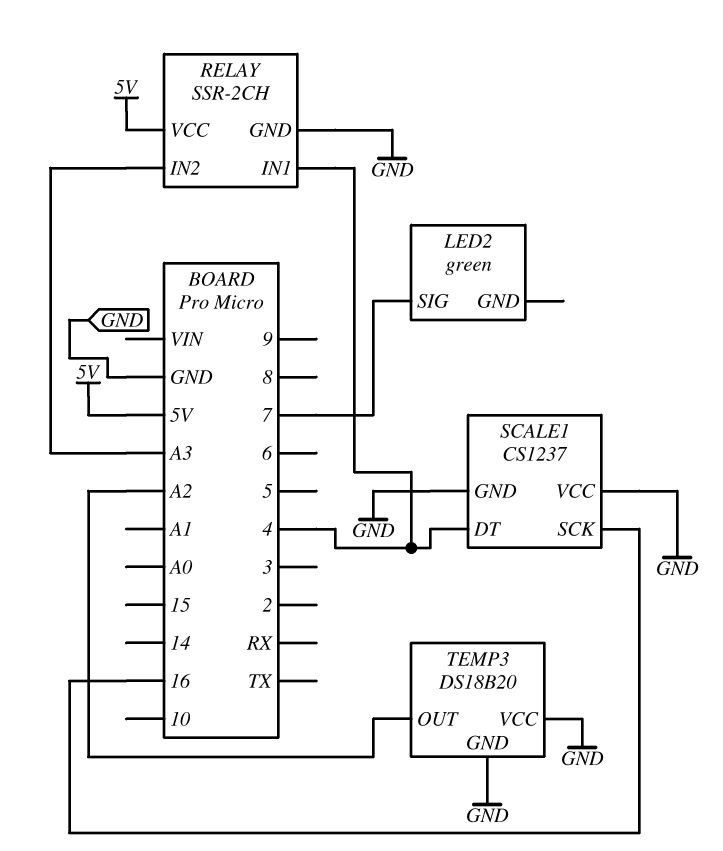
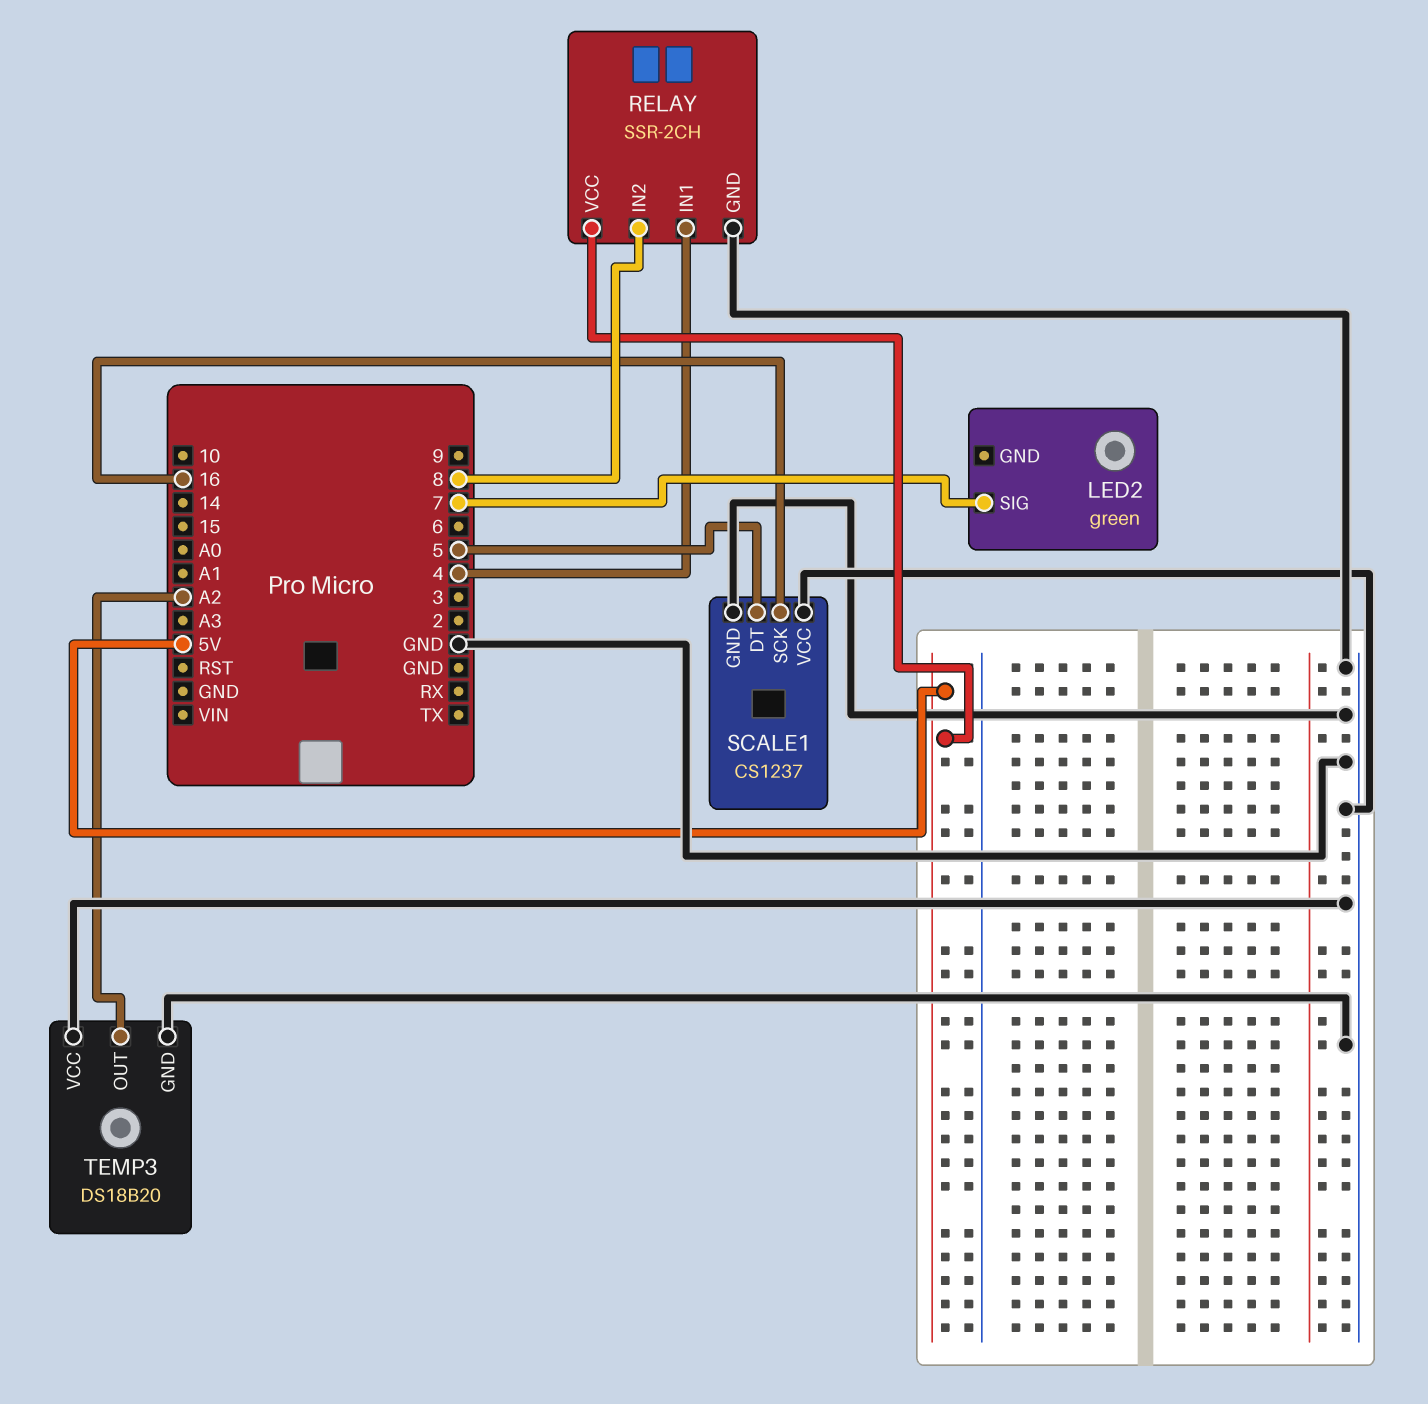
RELAY pin IN2: A3 -> 8
SCALE1 pin DT: 4 -> 5

